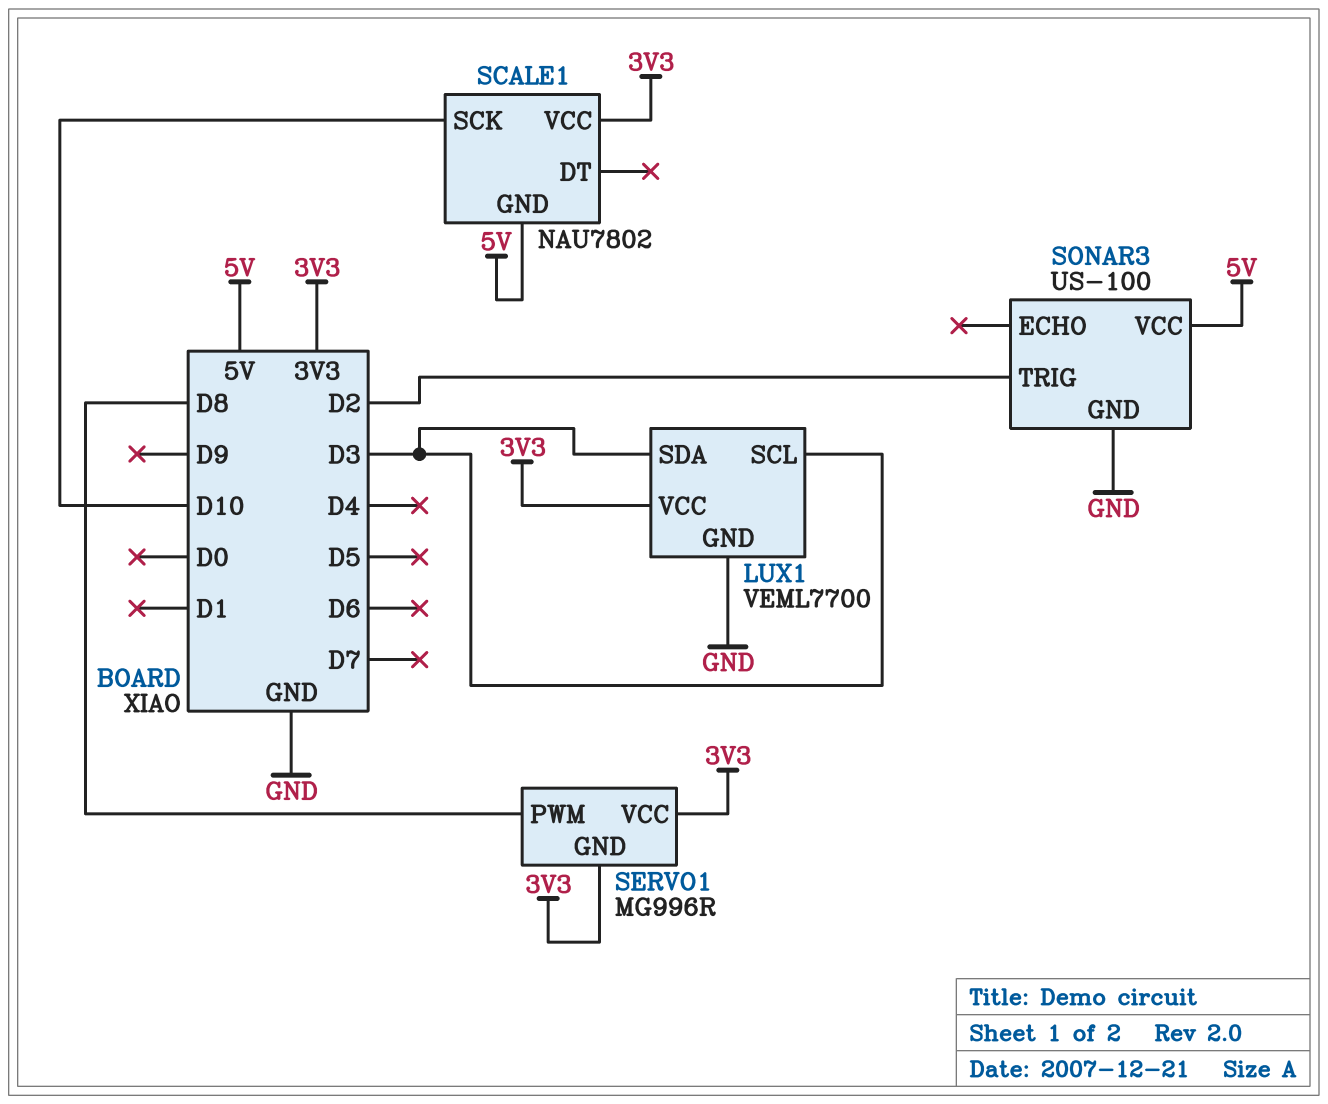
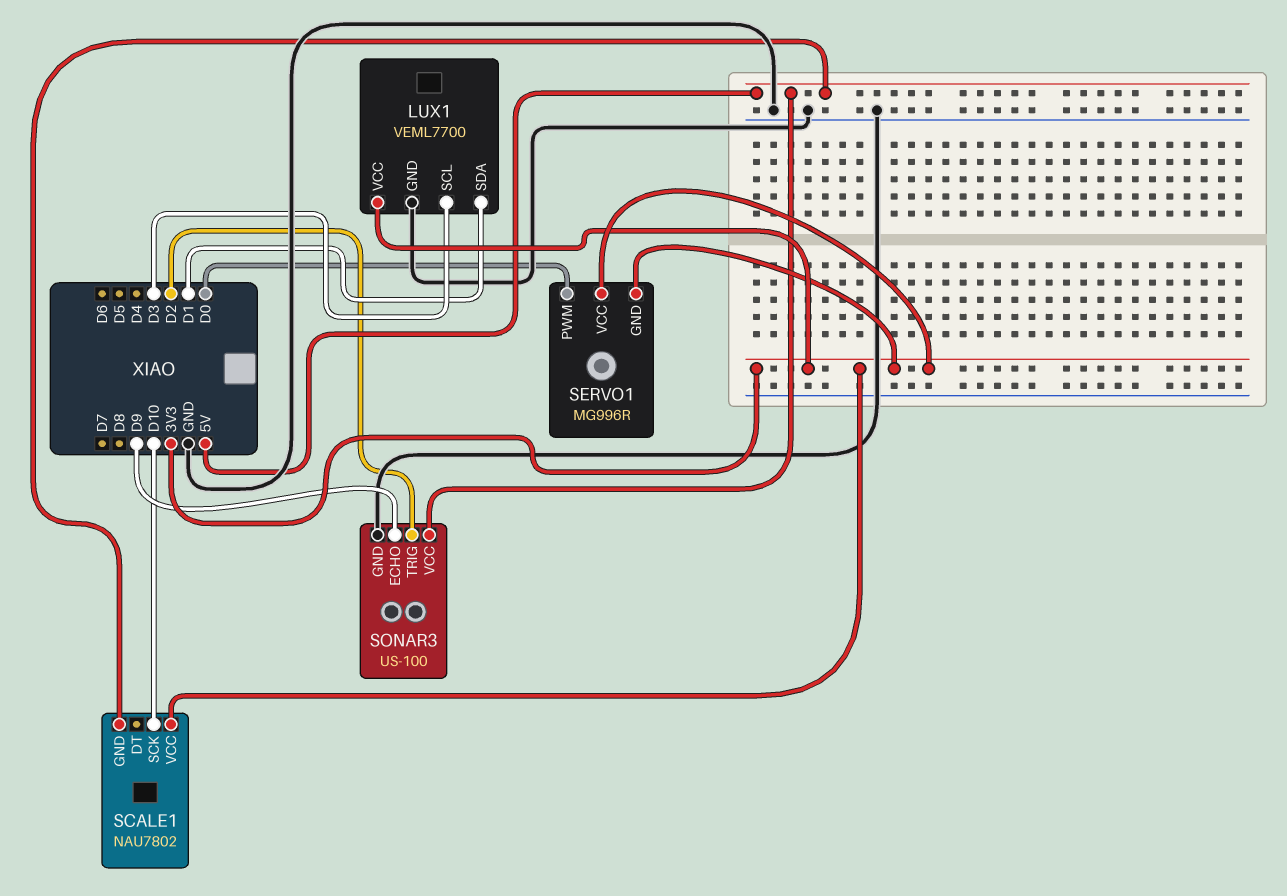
LUX1 pin SDA: D3 -> D1
SERVO1 pin PWM: D8 -> D0
SONAR3 pin ECHO: none -> D9

